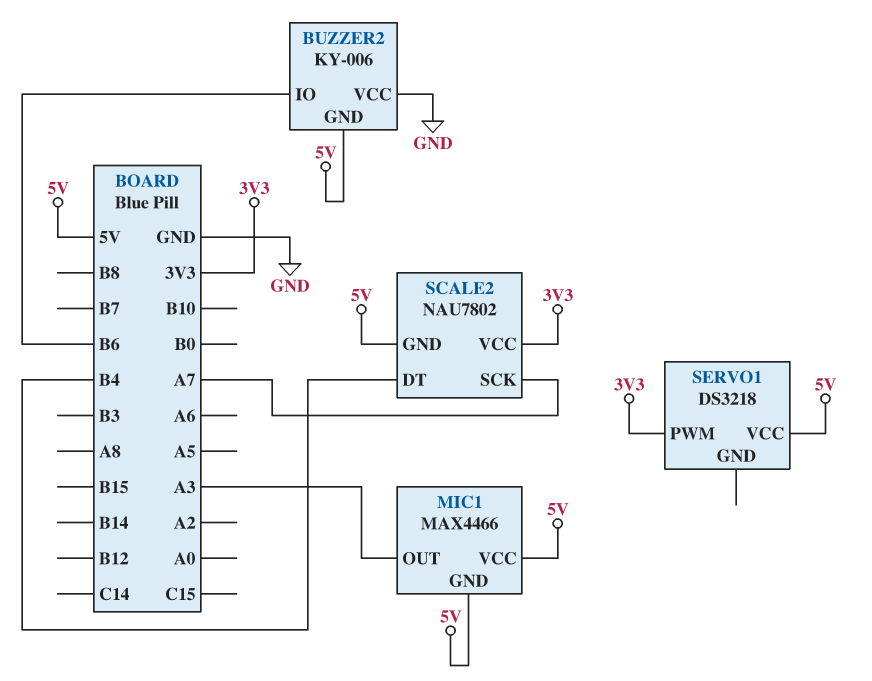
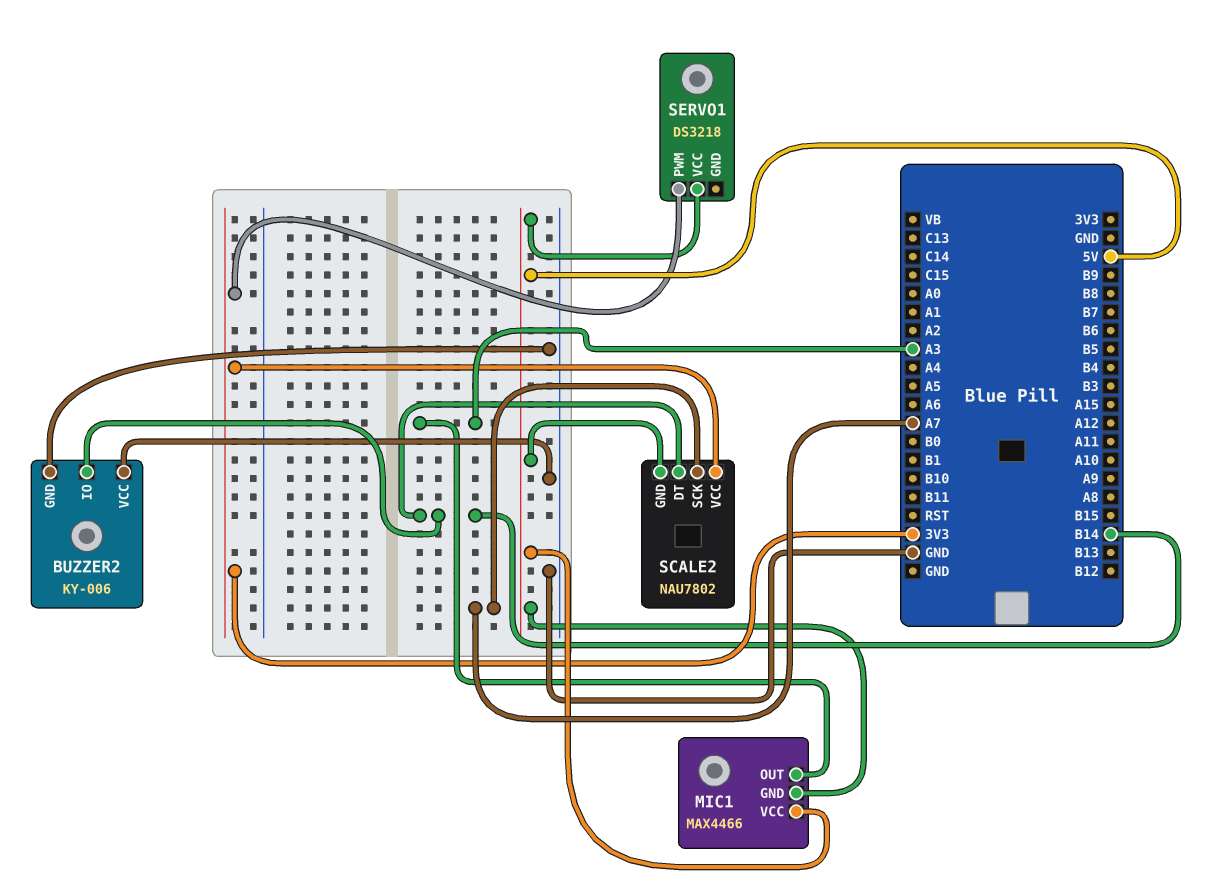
BUZZER2 pin GND: 5V -> GND
BUZZER2 pin IO: B6 -> B14
SCALE2 pin DT: B4 -> B14

